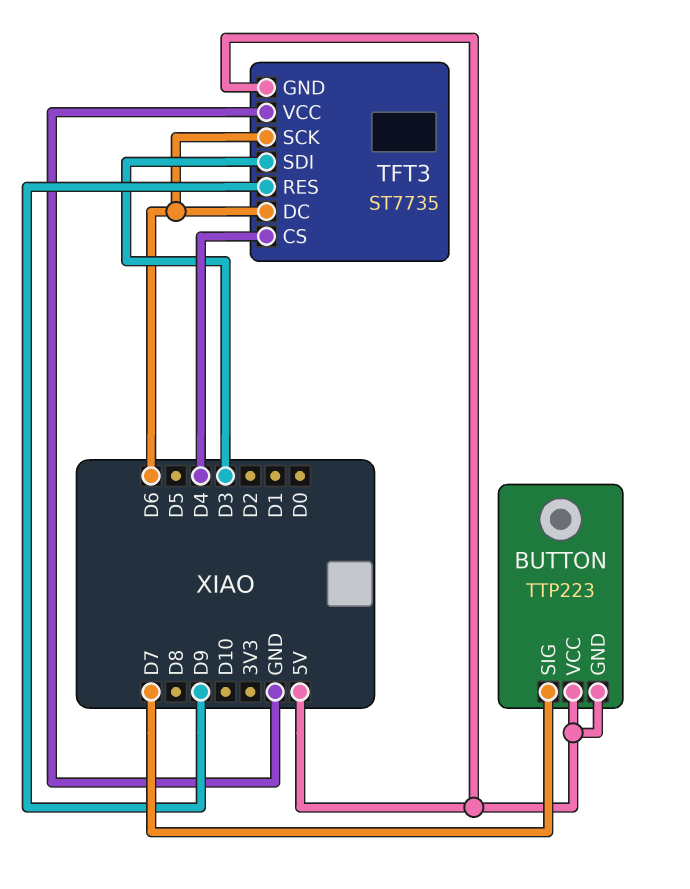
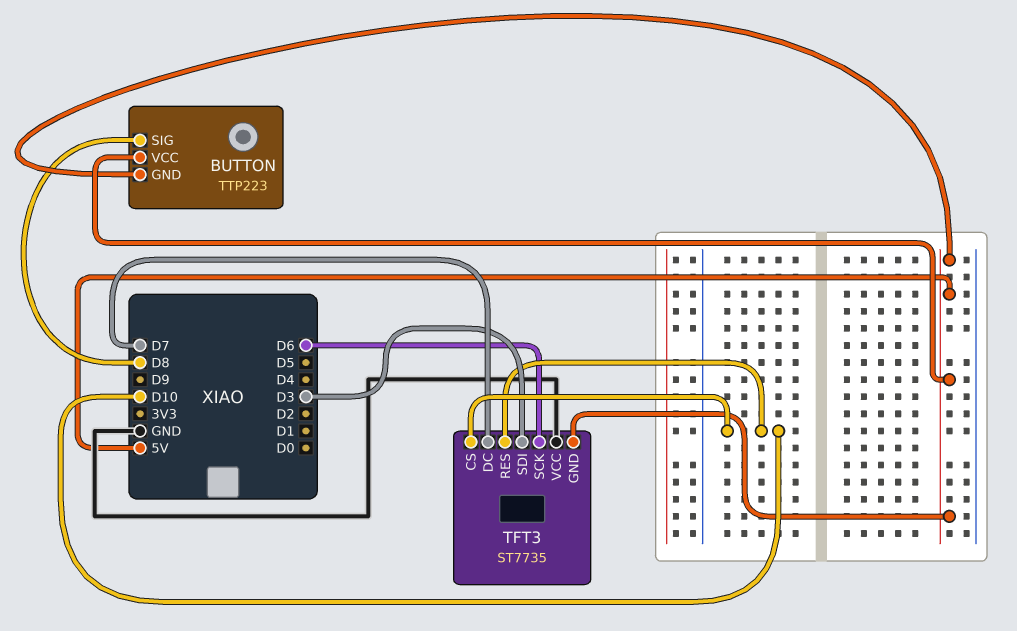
BUTTON pin SIG: D7 -> D8
TFT3 pin CS: D4 -> D10
TFT3 pin DC: D6 -> D7
TFT3 pin RES: D9 -> D10

